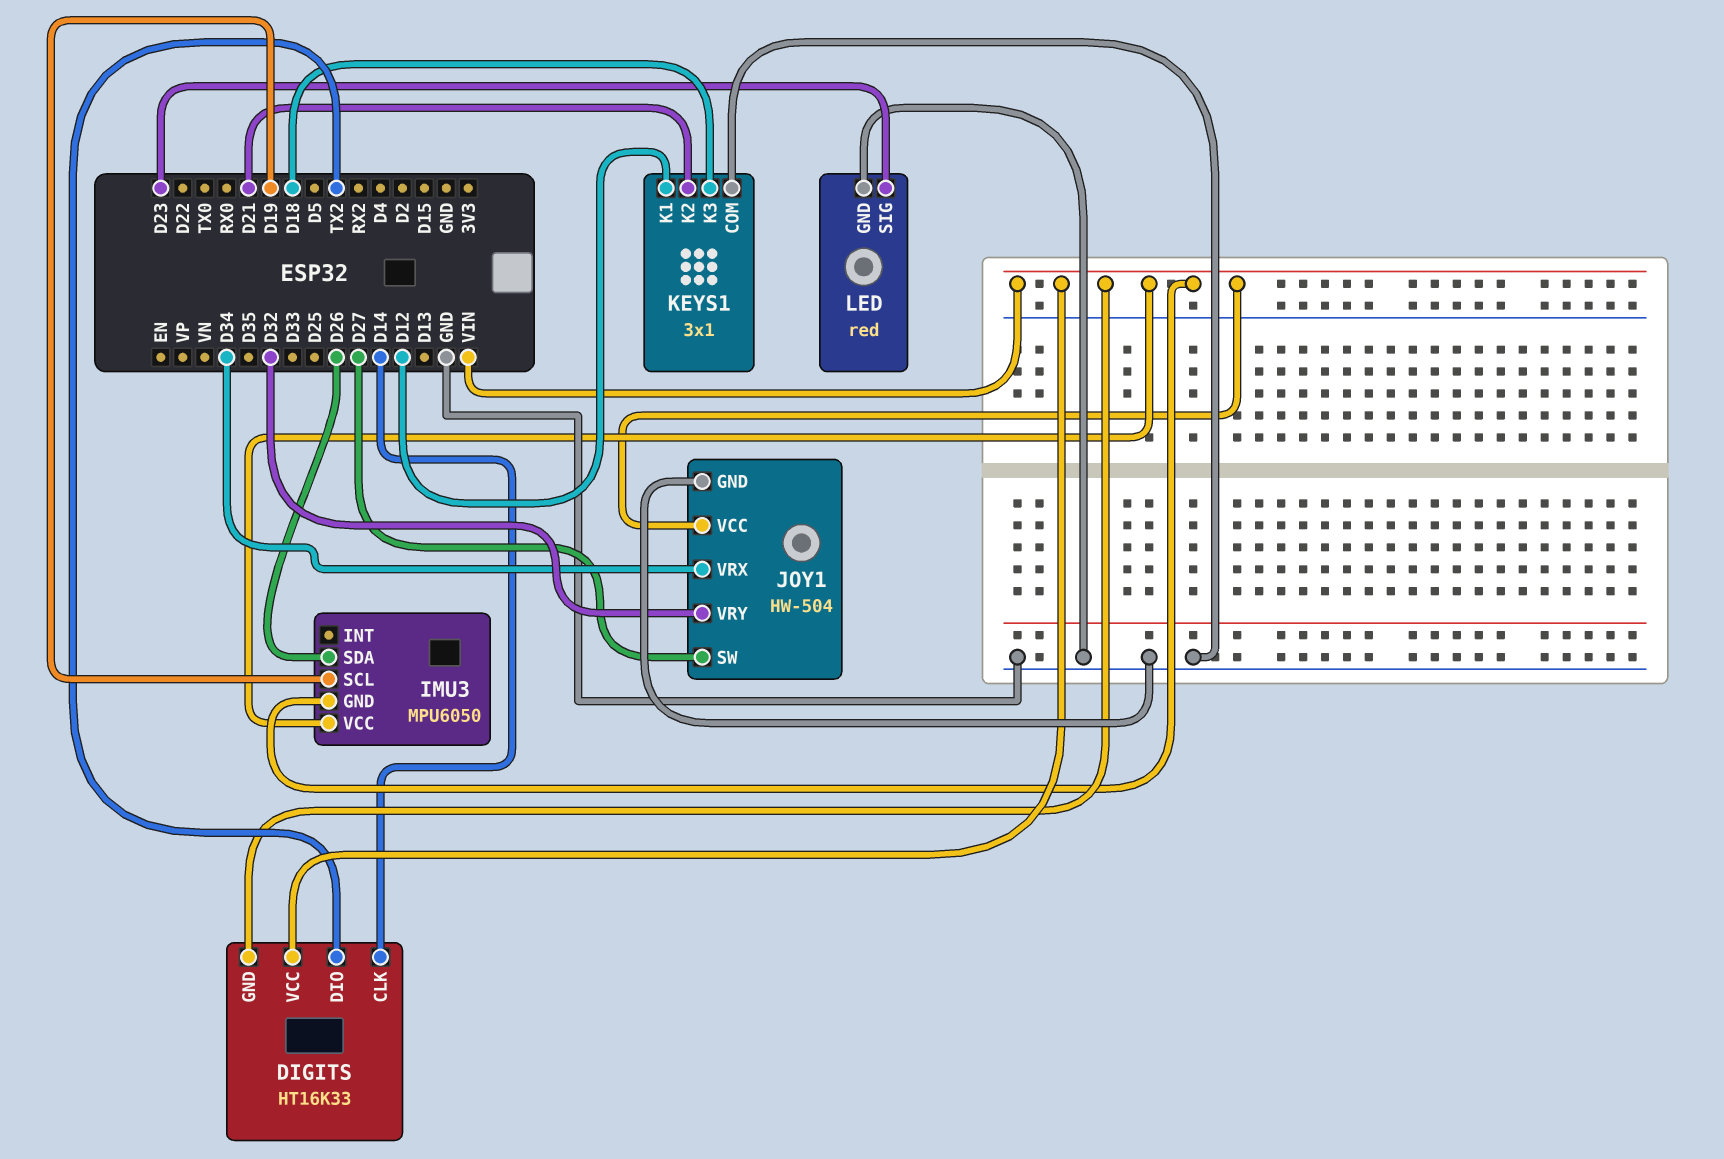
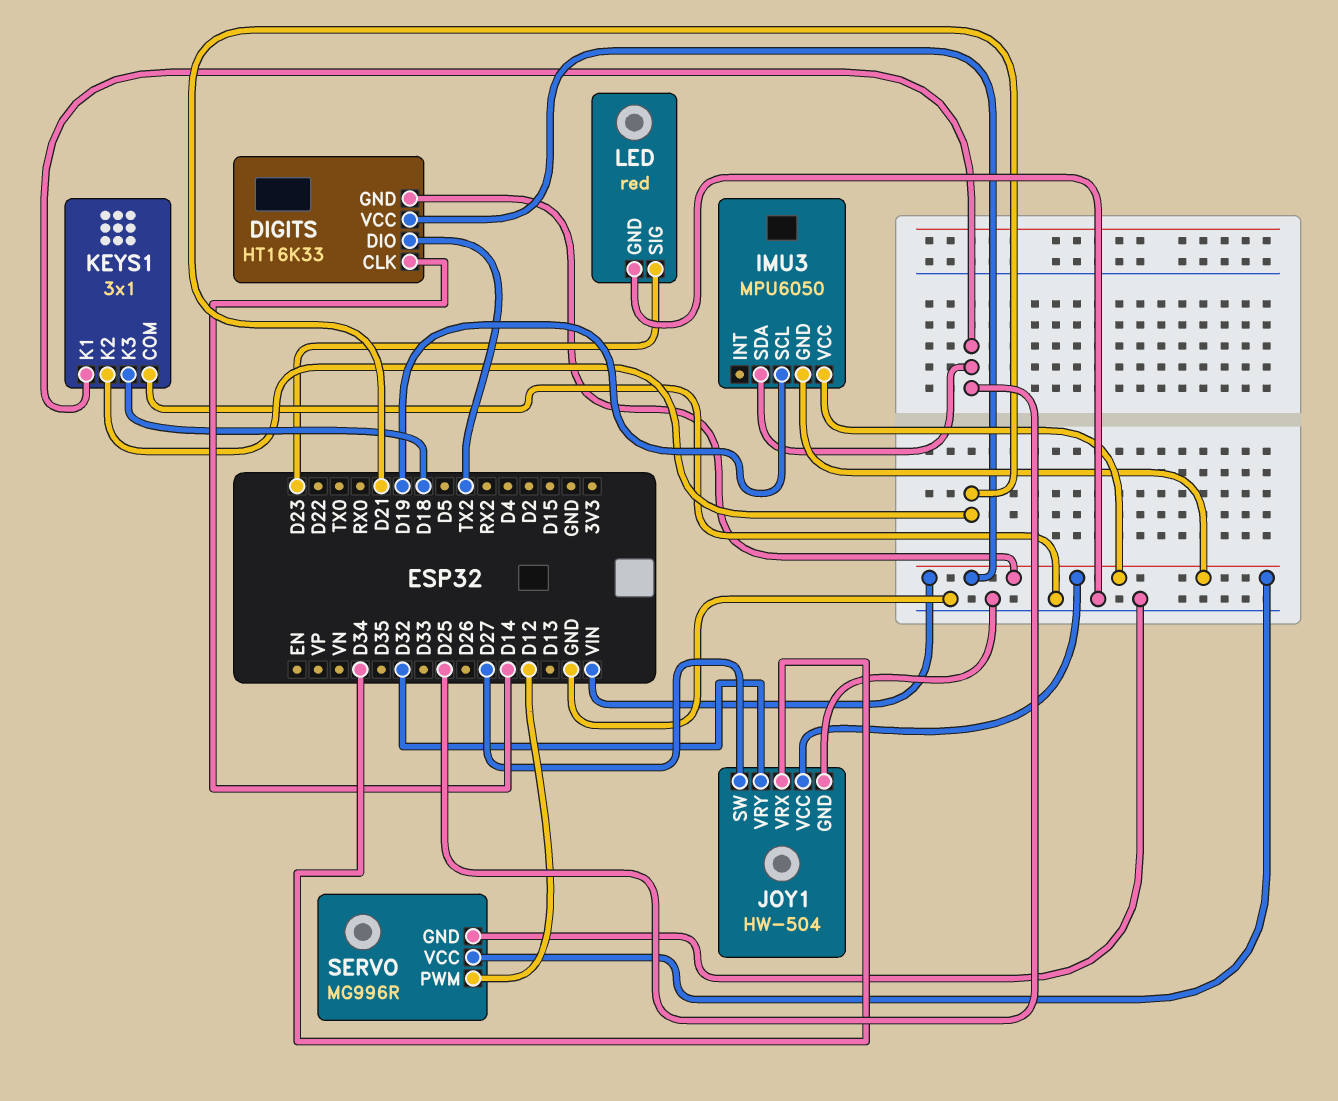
IMU3 pin SDA: D26 -> D25
KEYS1 pin K1: D12 -> D25
SERVO: none -> MG996R
SERVO pin GND: none -> GND
SERVO pin PWM: none -> D12
SERVO pin VCC: none -> VIN

